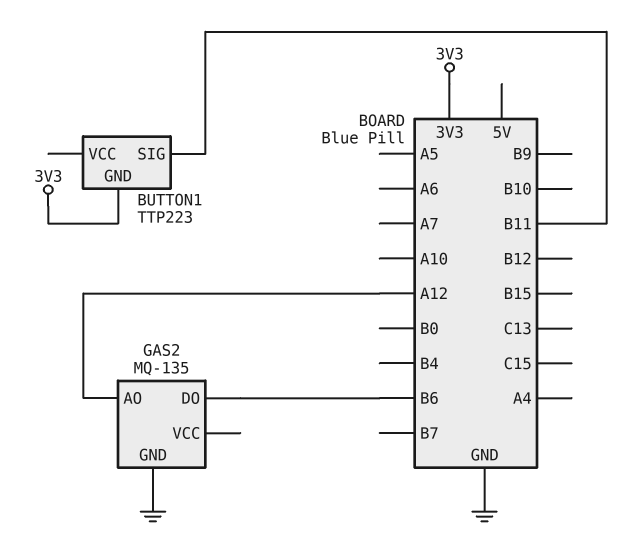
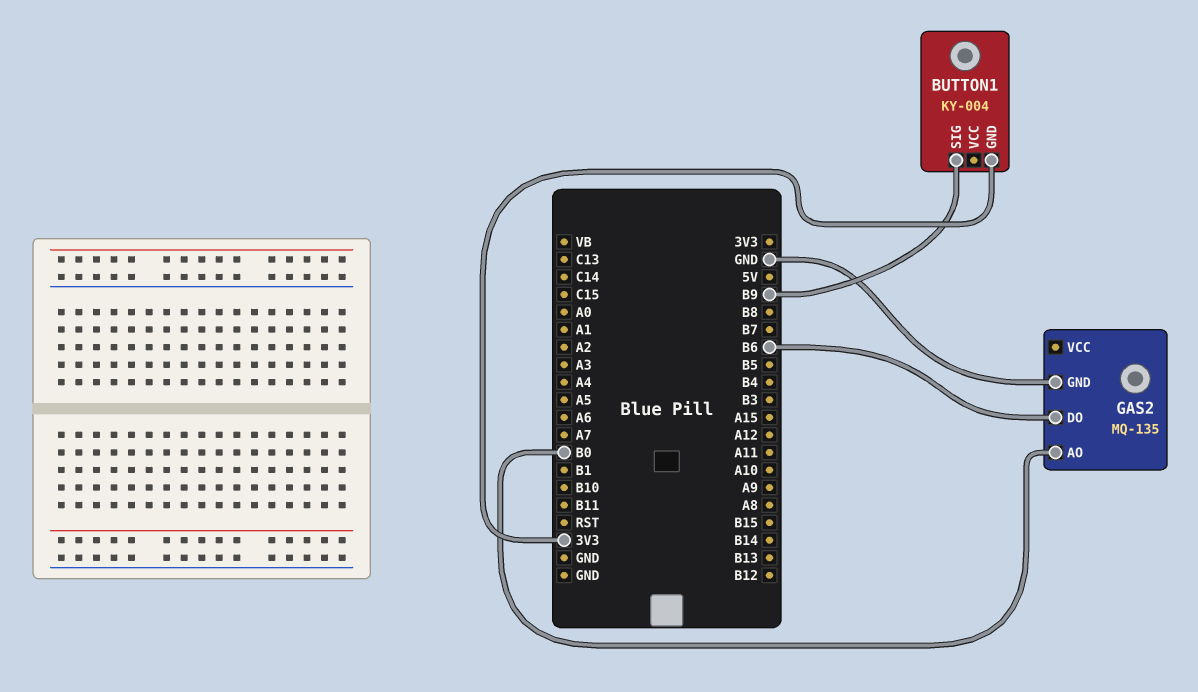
BUTTON1: TTP223 -> KY-004
BUTTON1 pin SIG: B11 -> B9
GAS2 pin AO: A12 -> B0

